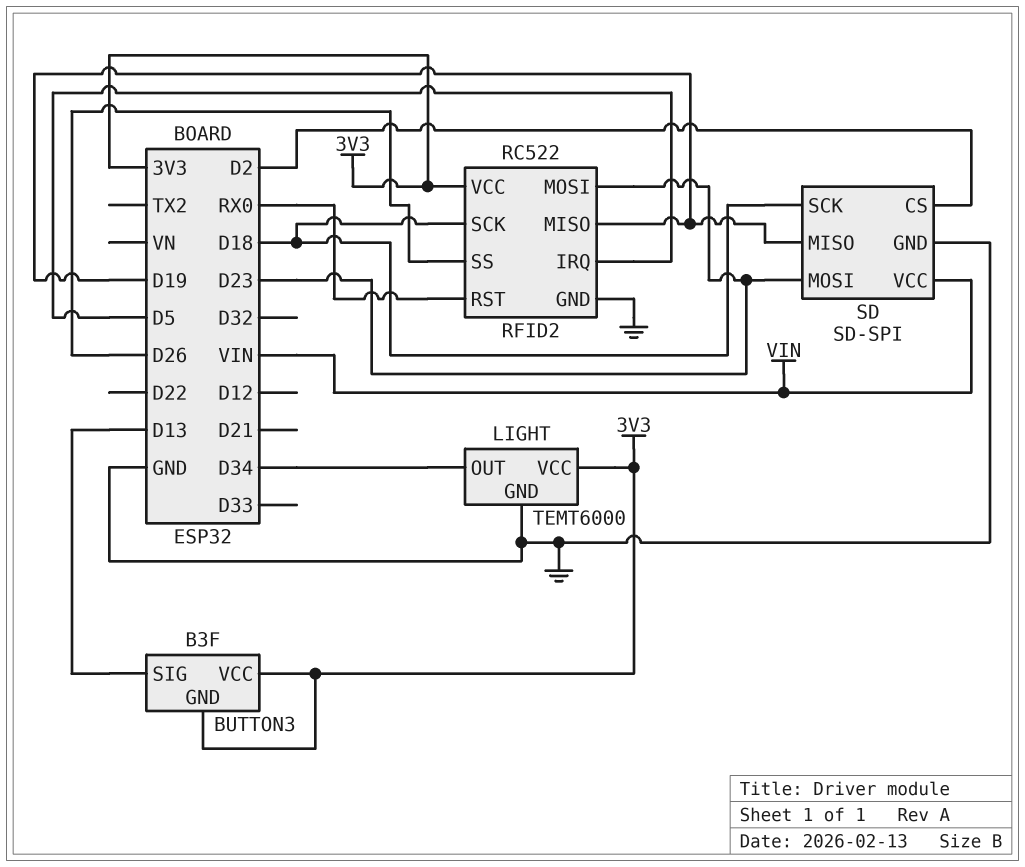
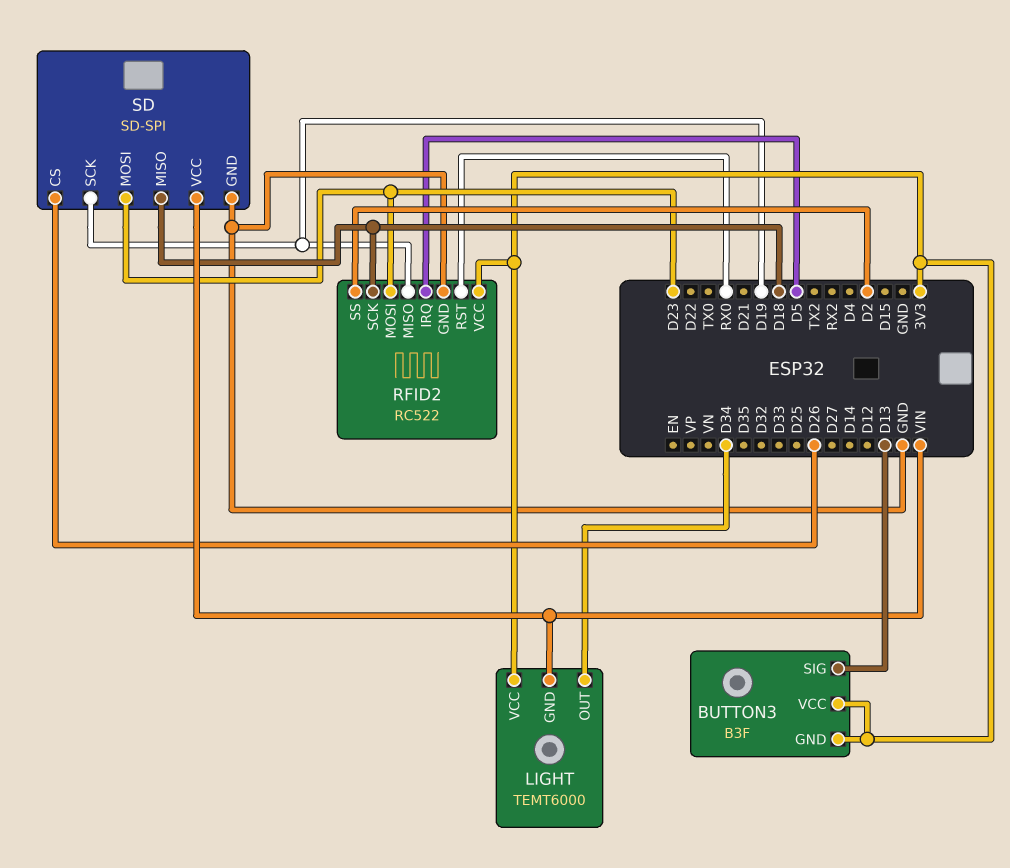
LIGHT pin GND: GND -> VIN
RFID2 pin SS: D26 -> D2
SD pin CS: D2 -> D26
SD pin MISO: D19 -> D18
SD pin SCK: D18 -> D19

